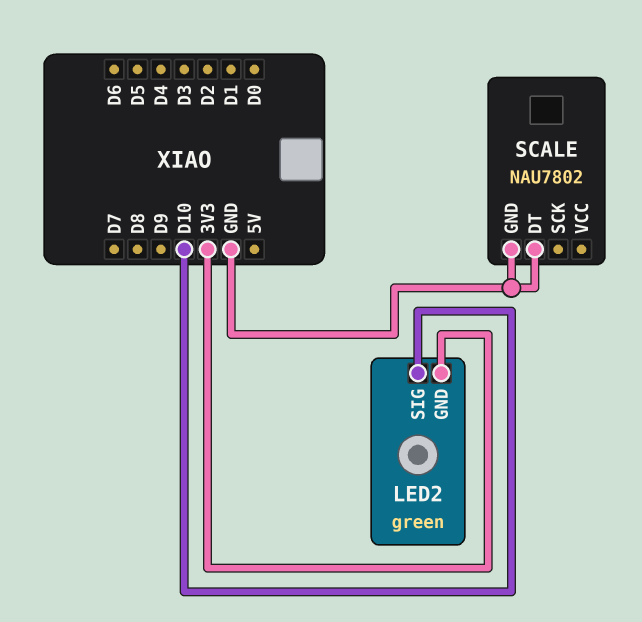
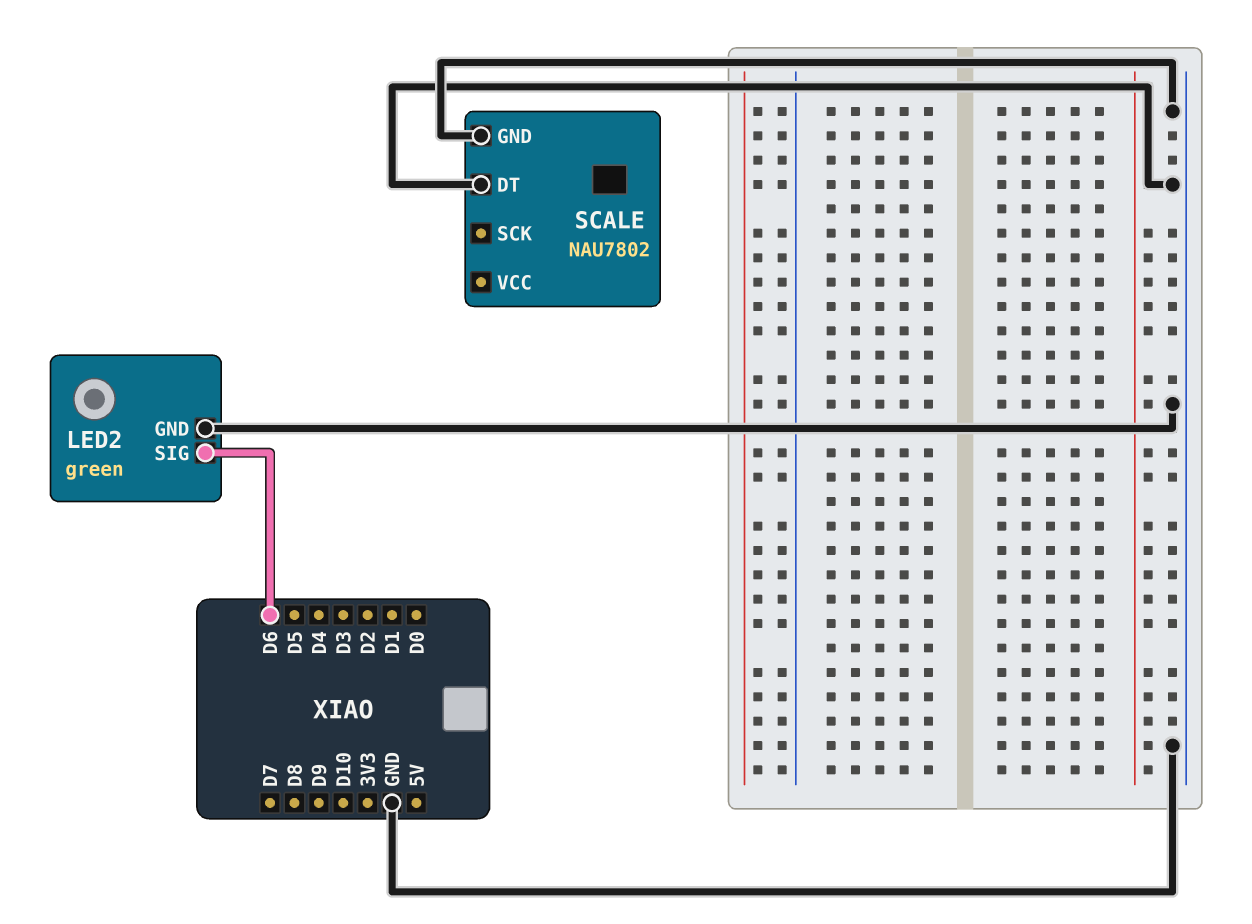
LED2 pin GND: 3V3 -> GND
LED2 pin SIG: D10 -> D6

